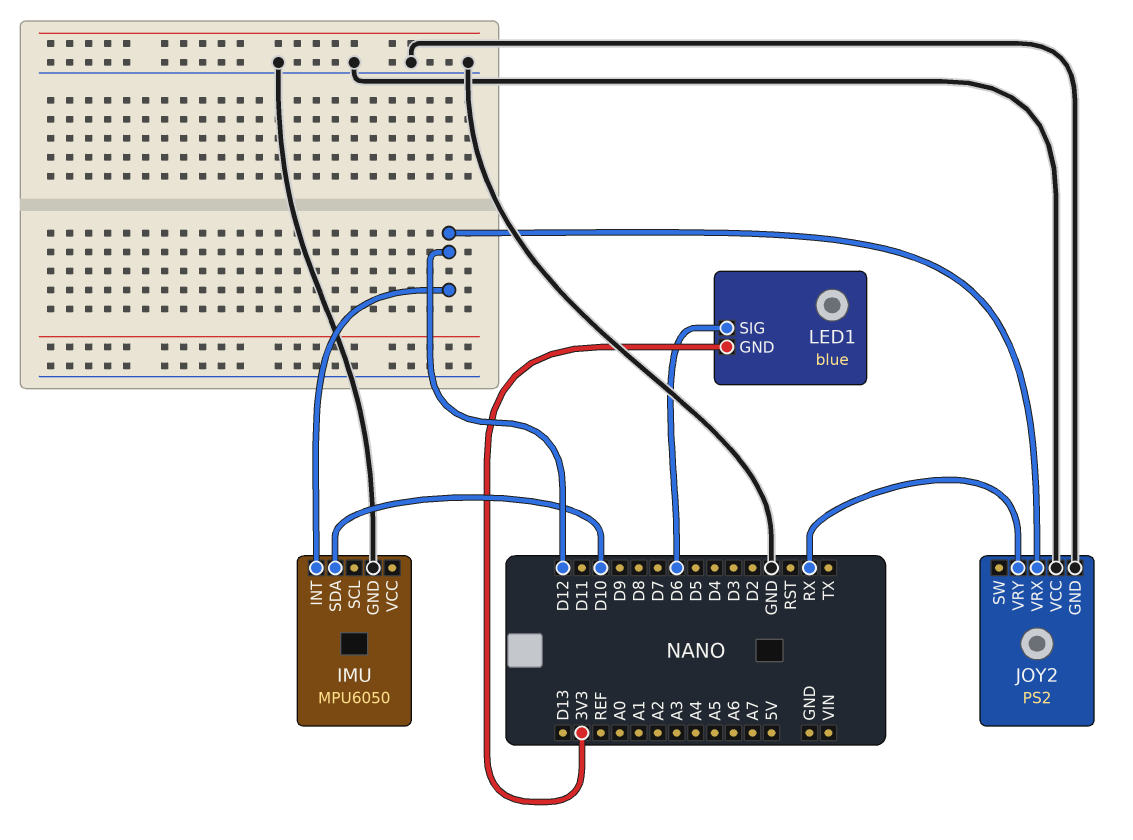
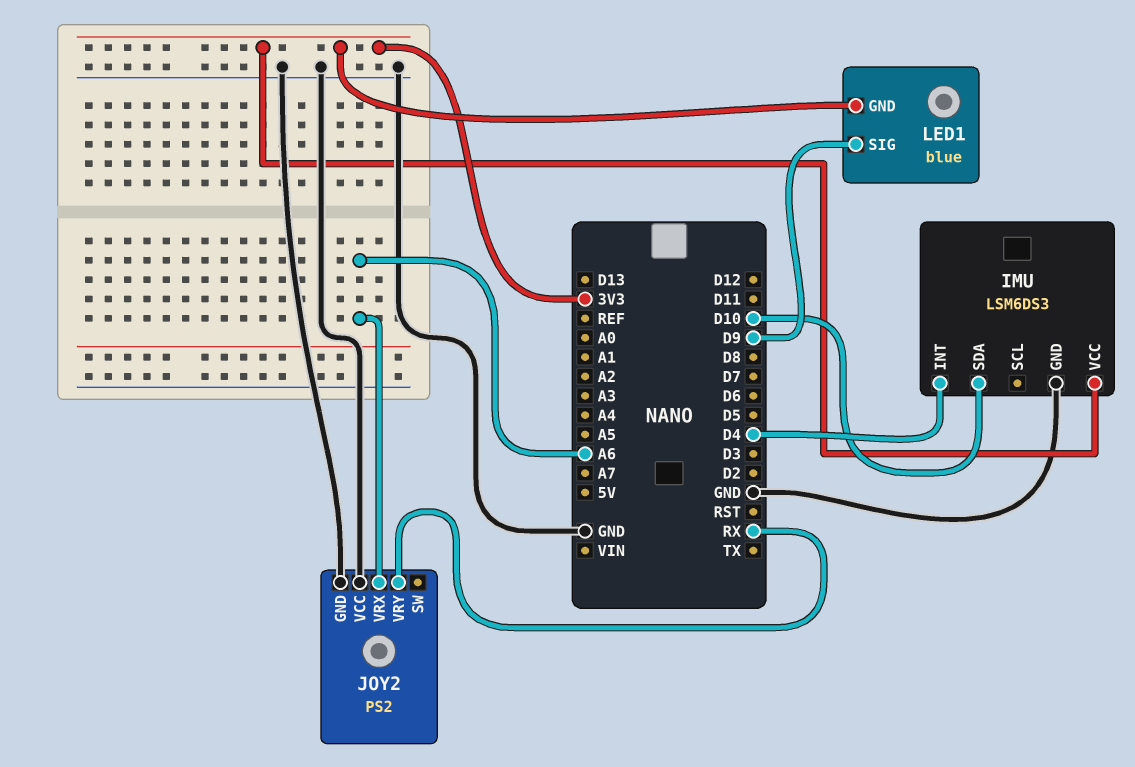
IMU: MPU6050 -> LSM6DS3
IMU pin INT: D12 -> D4
IMU pin VCC: none -> 3V3
JOY2 pin VRX: D12 -> A6
LED1 pin SIG: D6 -> D9

